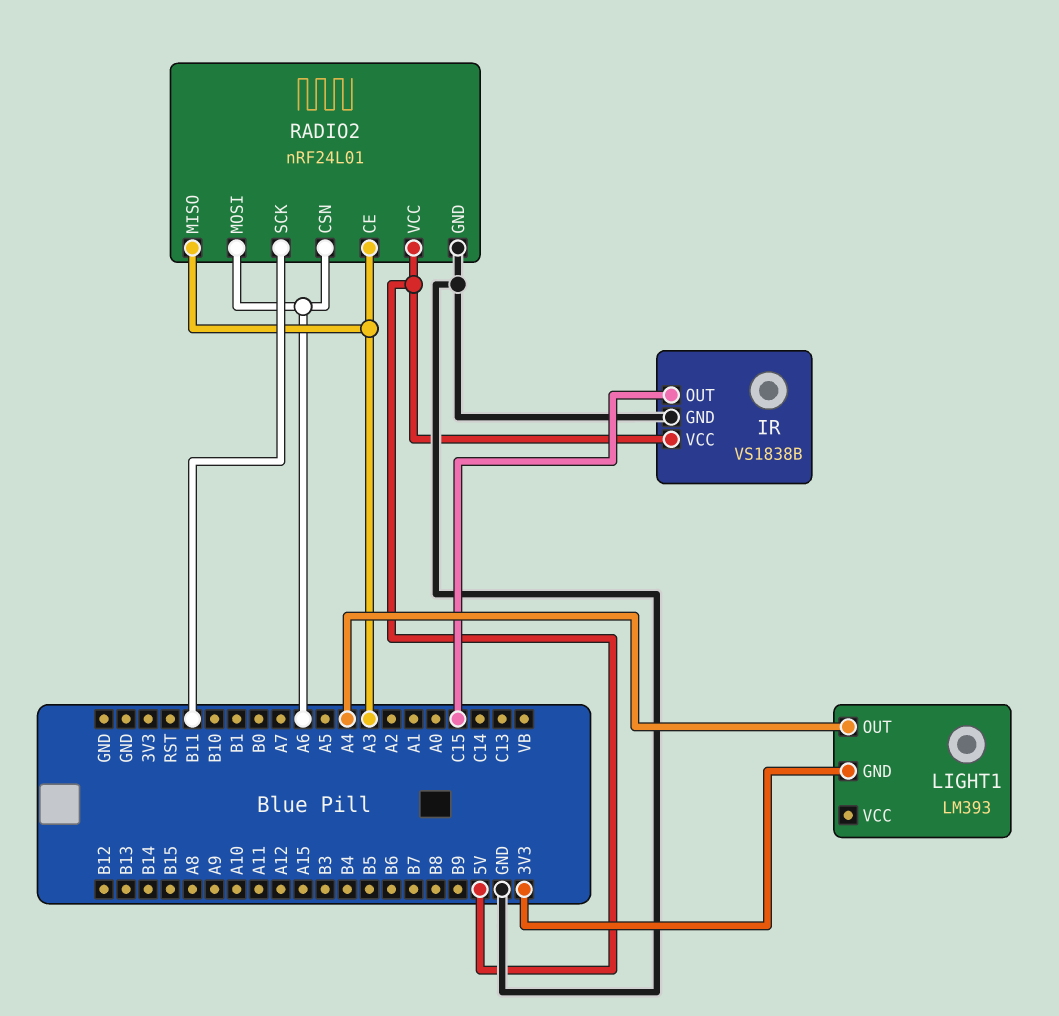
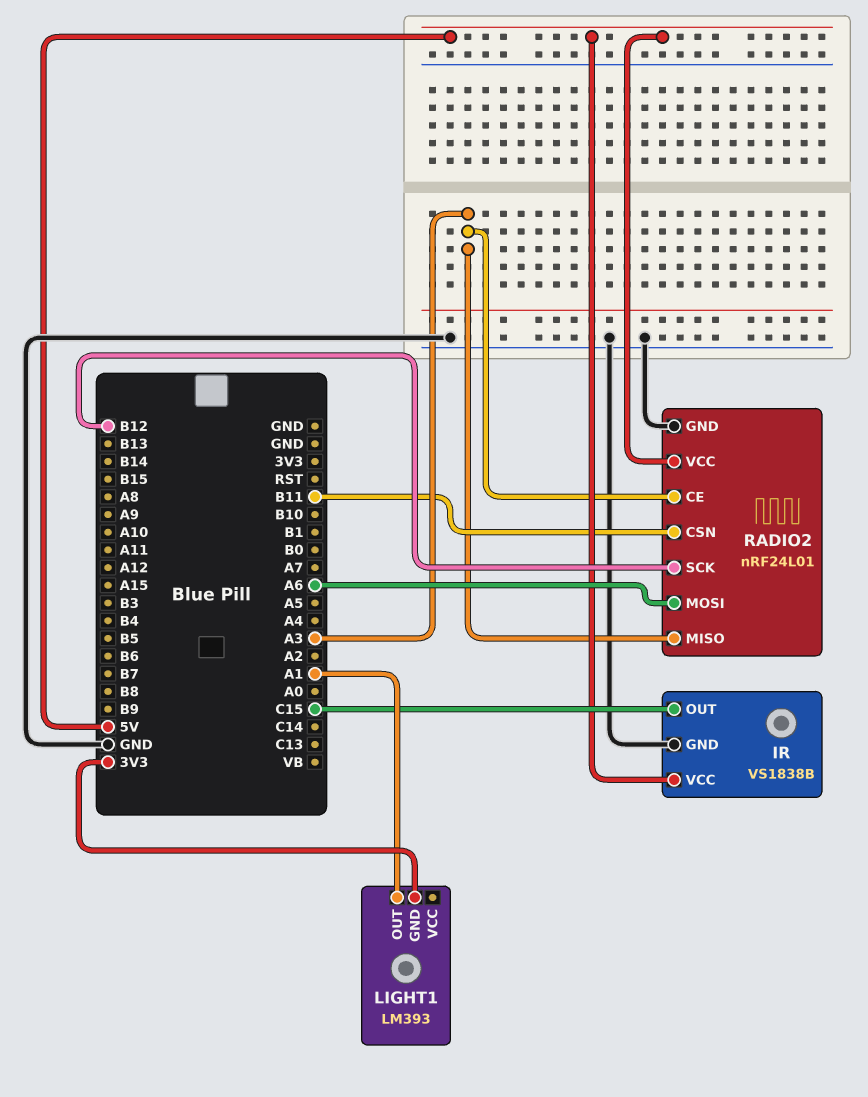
LIGHT1 pin OUT: A4 -> A1
RADIO2 pin CSN: A6 -> B11
RADIO2 pin SCK: B11 -> B12

